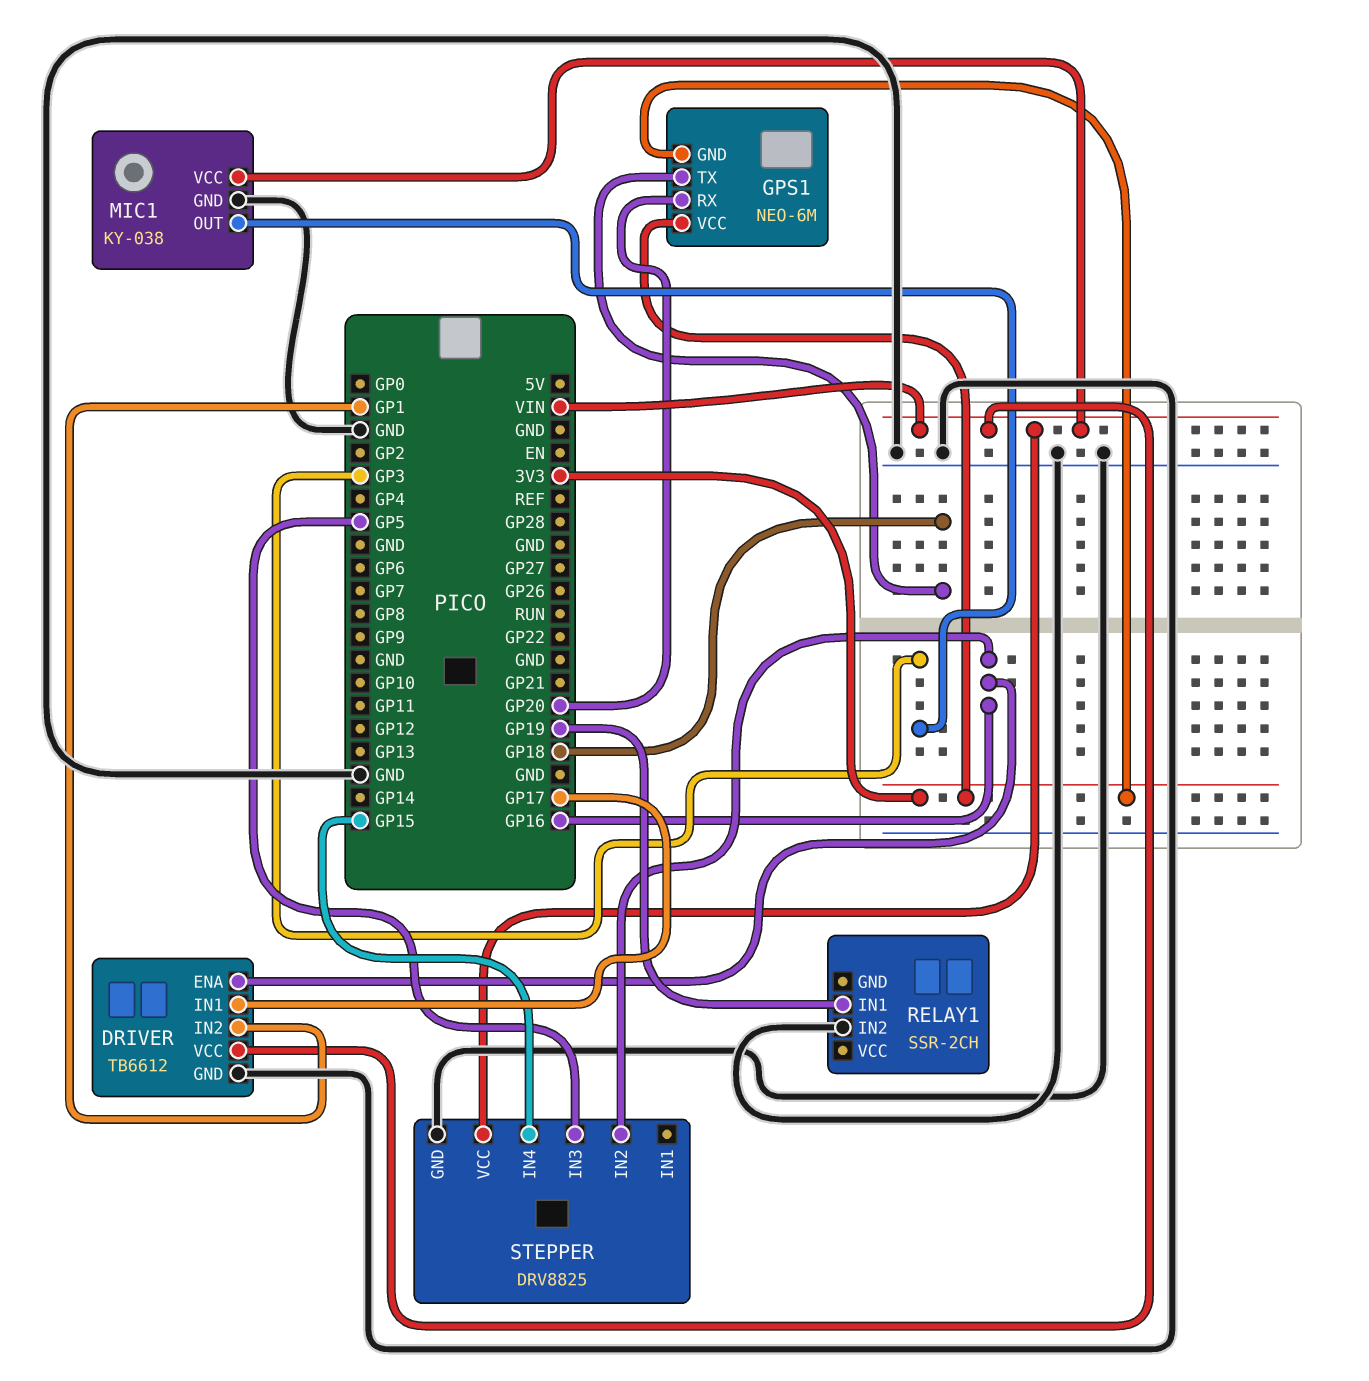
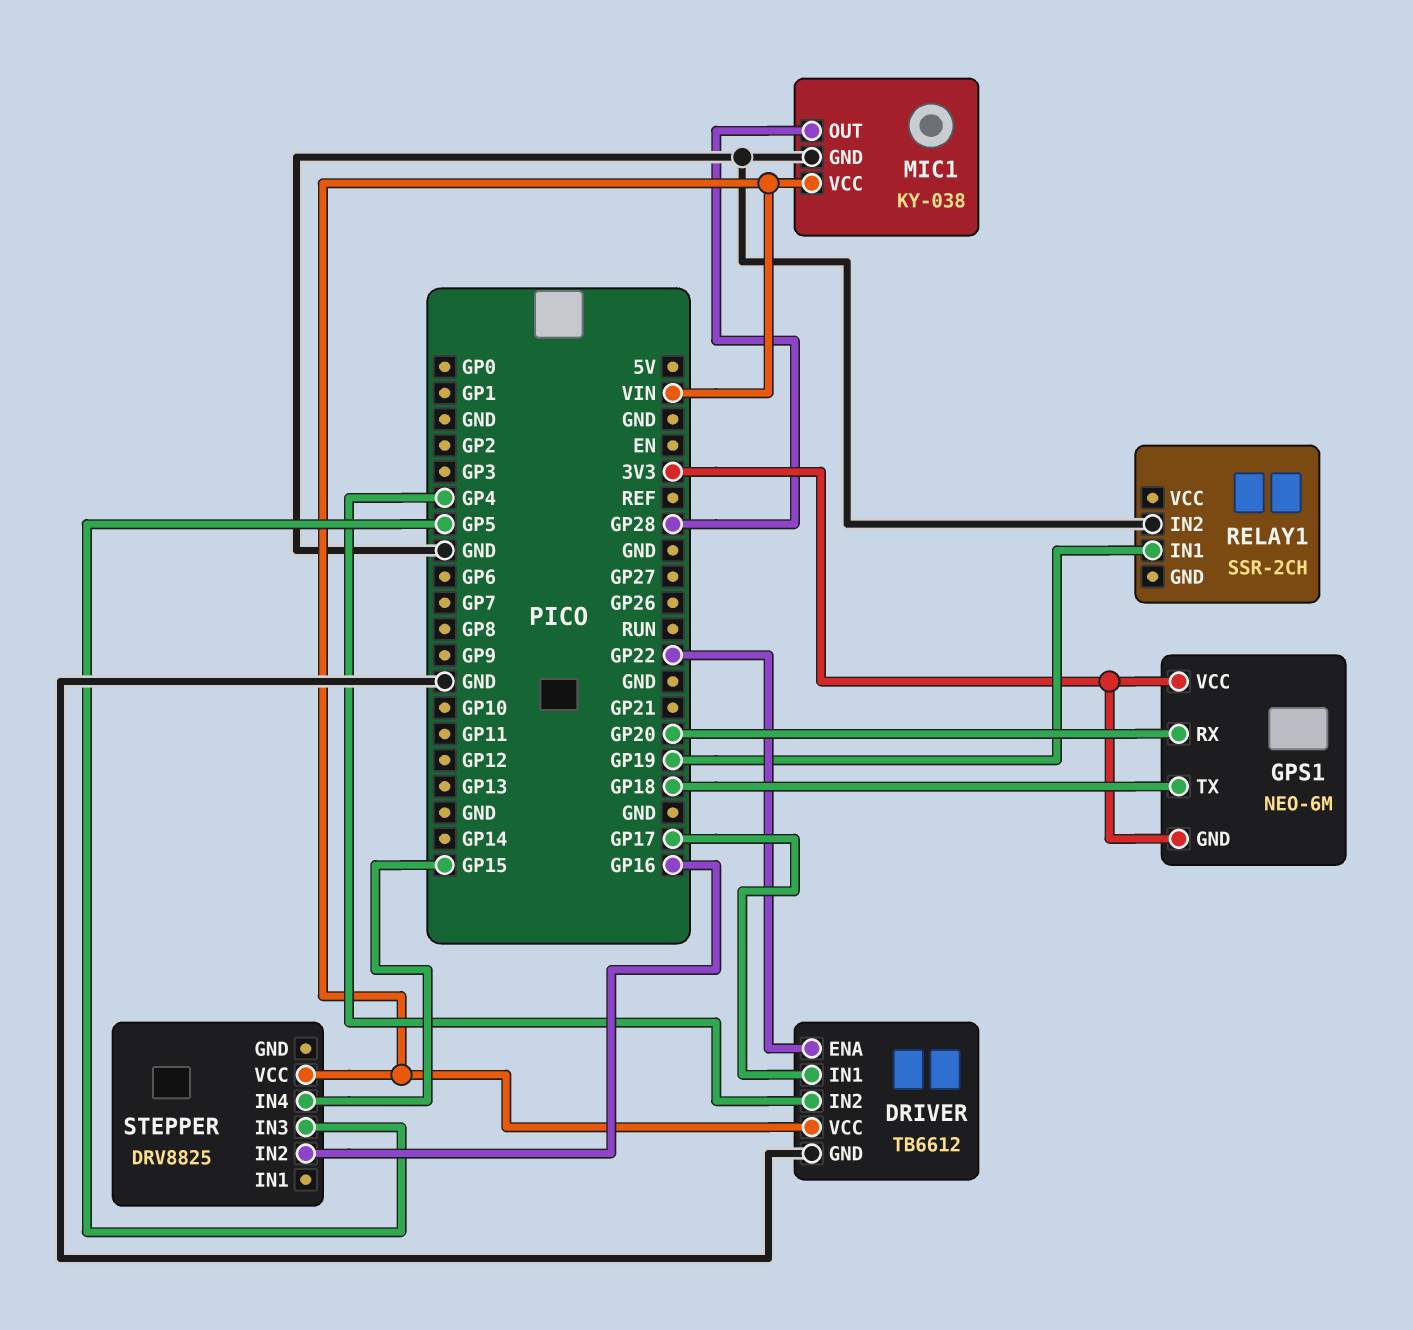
DRIVER pin ENA: GP16 -> GP22
DRIVER pin IN2: GP1 -> GP4
MIC1 pin OUT: GP3 -> GP28
STEPPER pin GND: GND -> none

